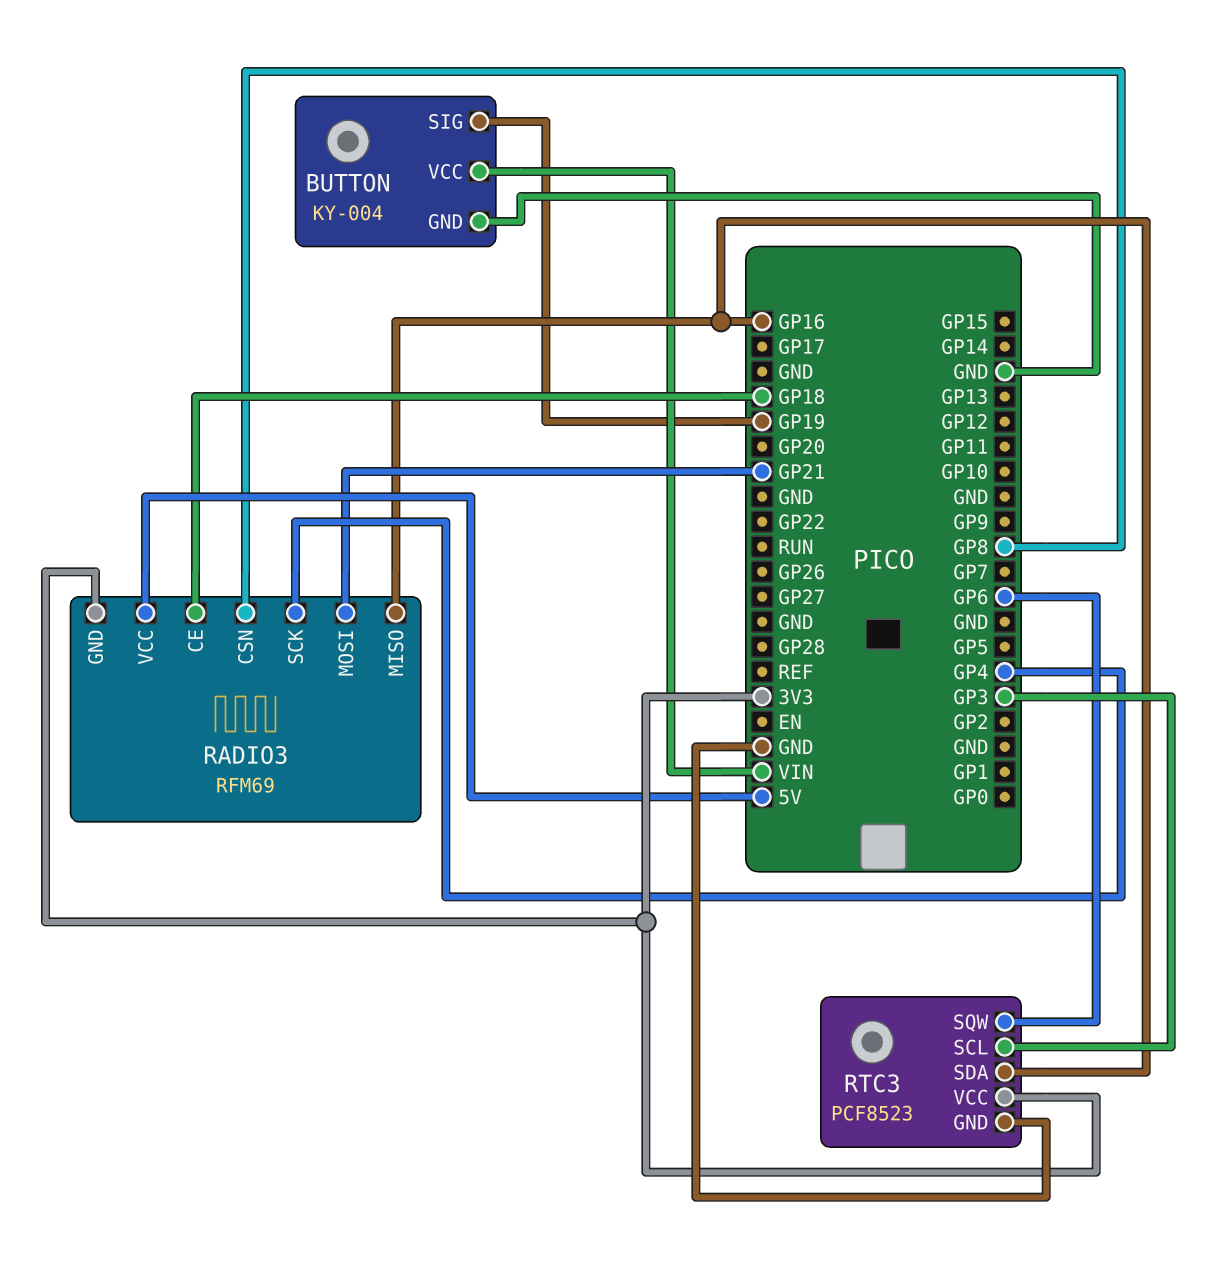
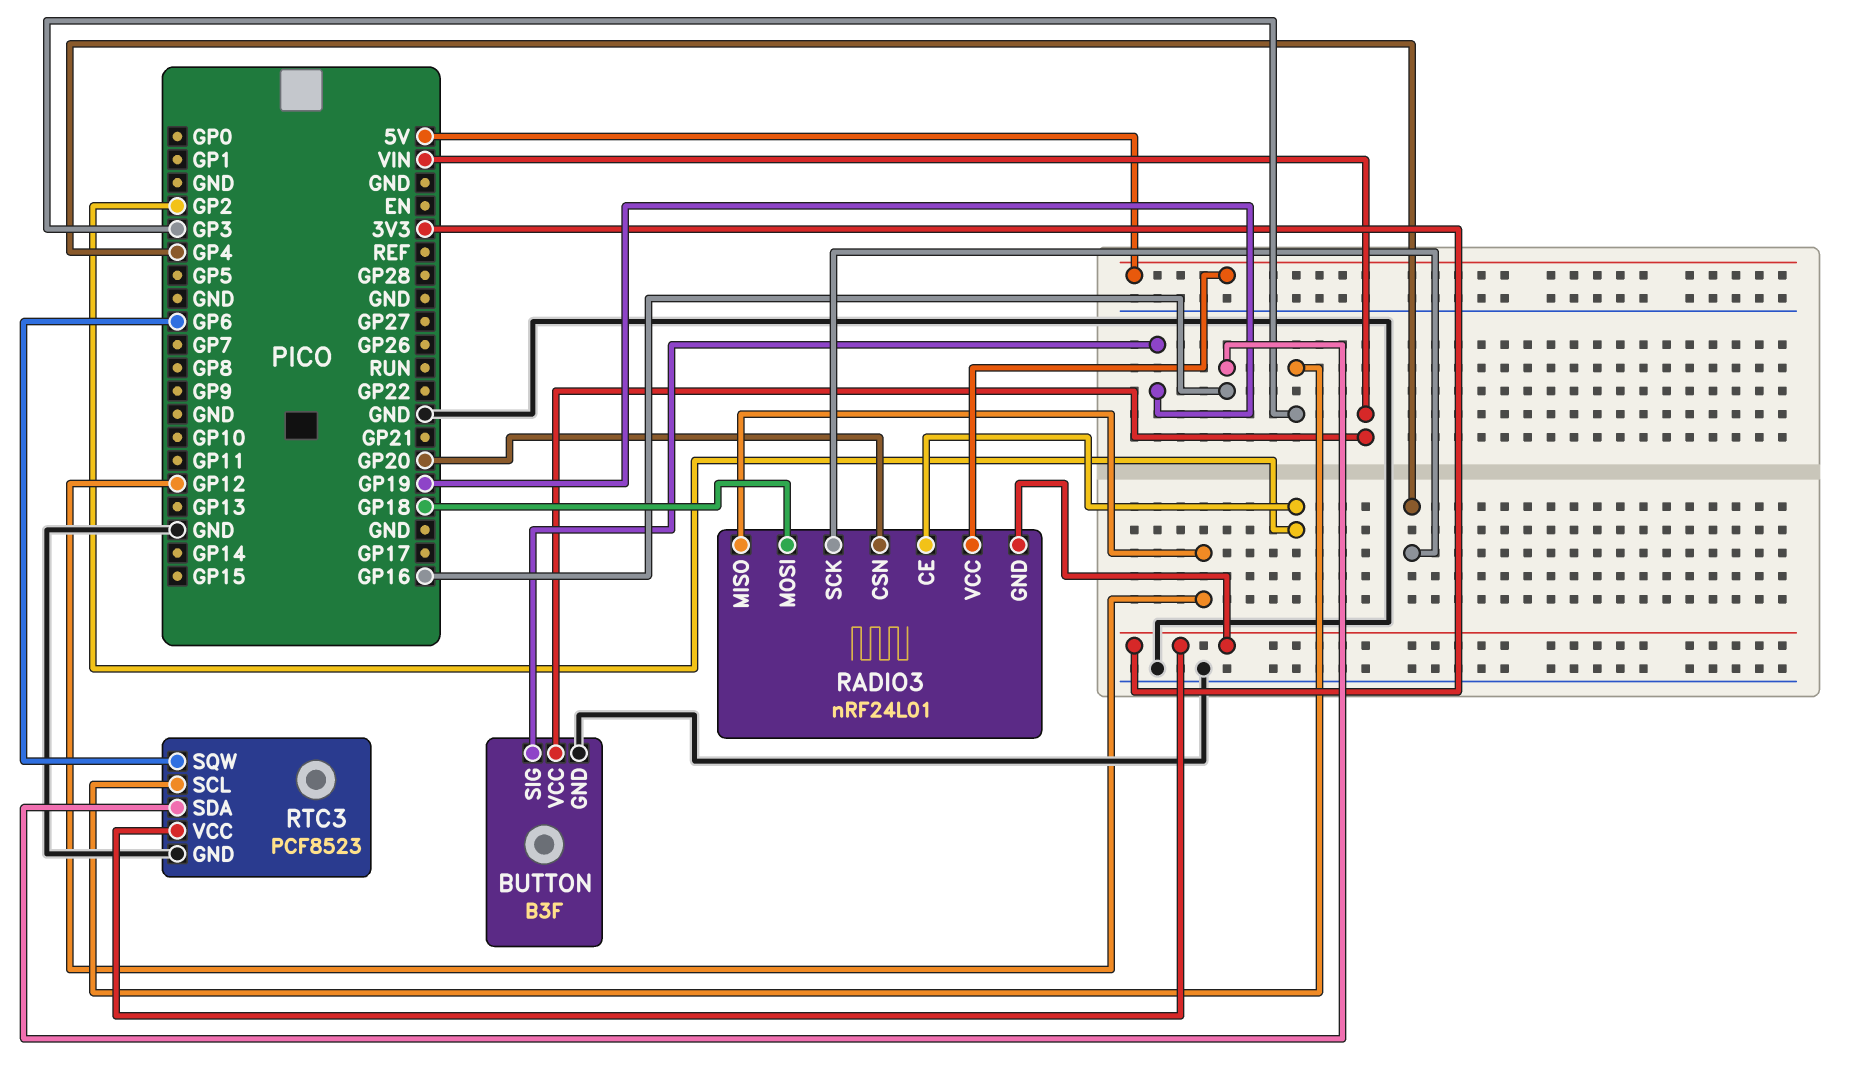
BUTTON: KY-004 -> B3F
RADIO3: RFM69 -> nRF24L01
RADIO3 pin CE: GP18 -> GP2
RADIO3 pin CSN: GP8 -> GP20
RADIO3 pin MISO: GP16 -> GP12
RADIO3 pin MOSI: GP21 -> GP18

